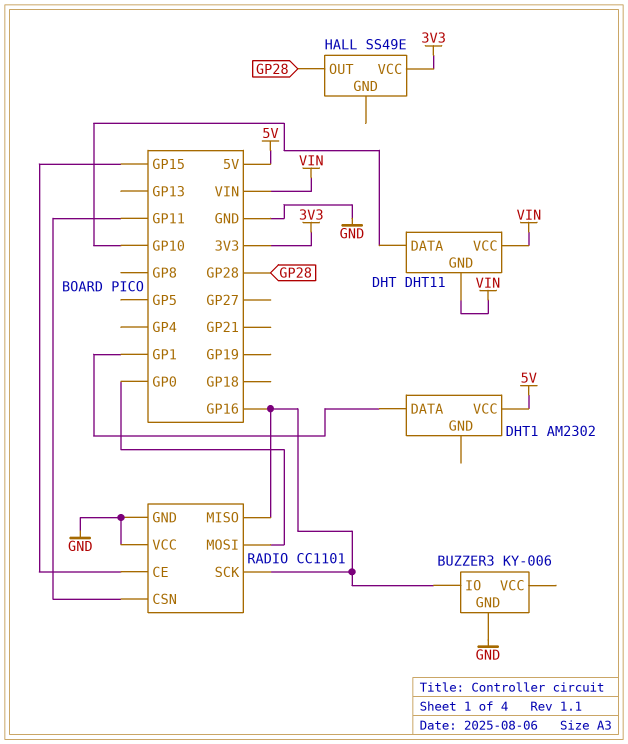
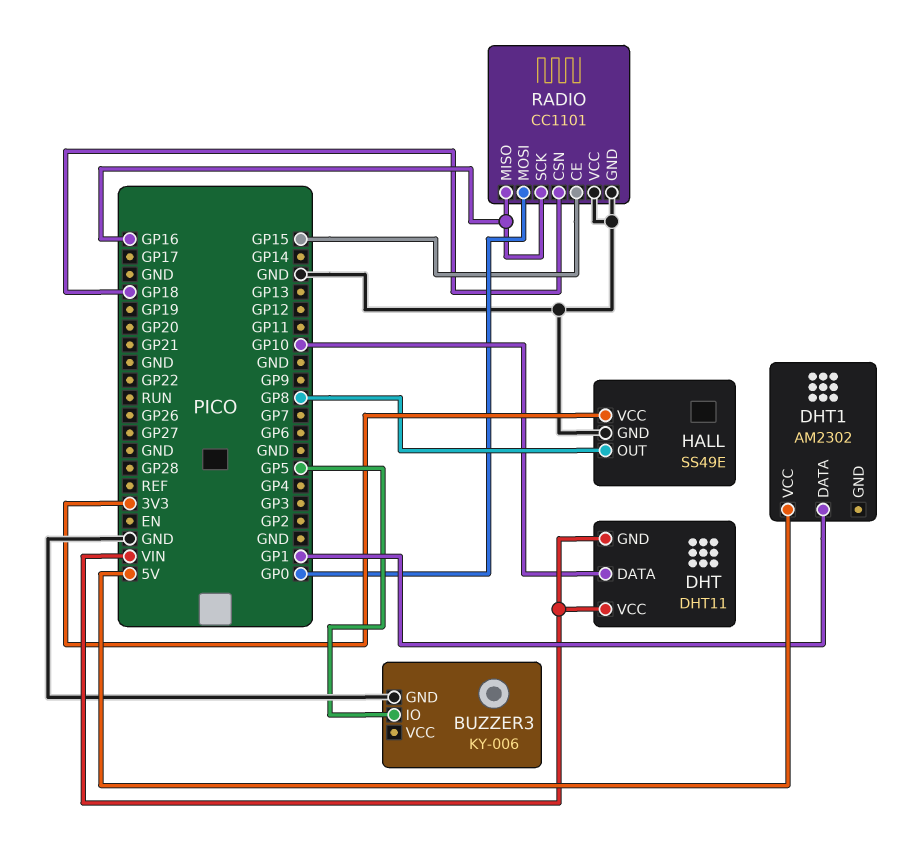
BUZZER3 pin IO: GP16 -> GP5
HALL pin GND: none -> GND
HALL pin OUT: GP28 -> GP8
RADIO pin CSN: GP11 -> GP18

